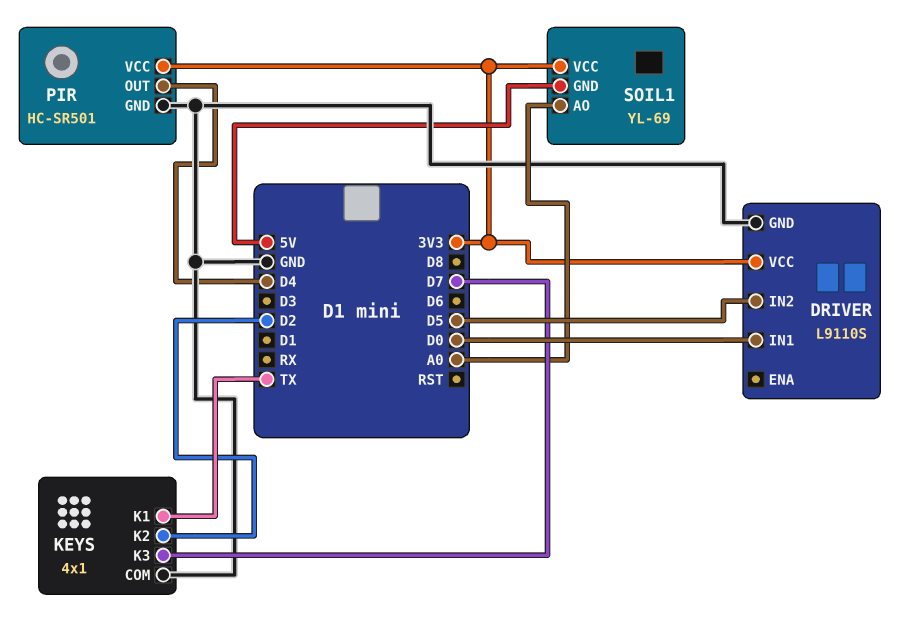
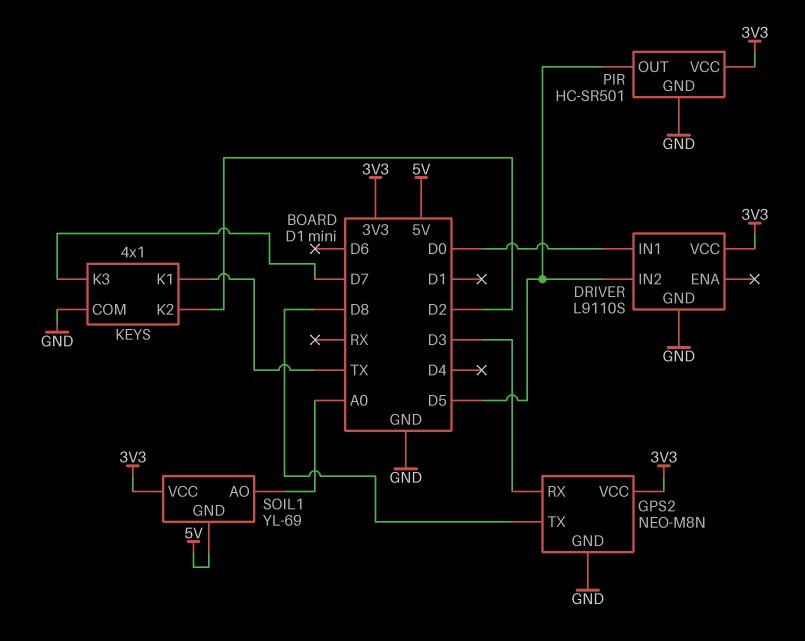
GPS2: none -> NEO-M8N
GPS2 pin GND: none -> GND
GPS2 pin RX: none -> D3
GPS2 pin TX: none -> D8
GPS2 pin VCC: none -> 3V3
PIR pin OUT: D4 -> D5

